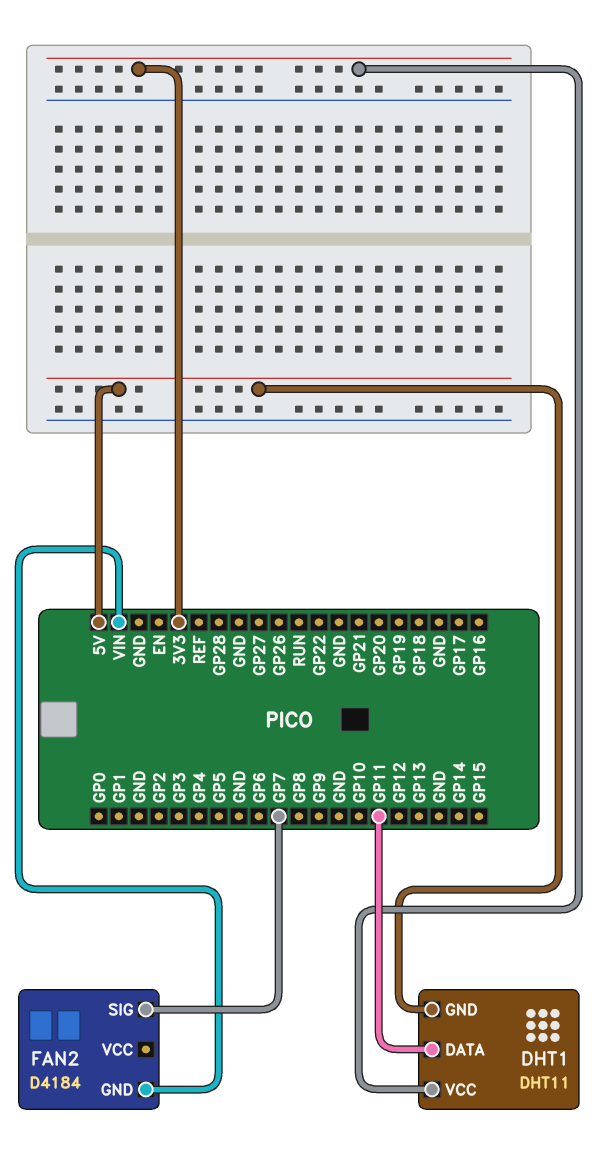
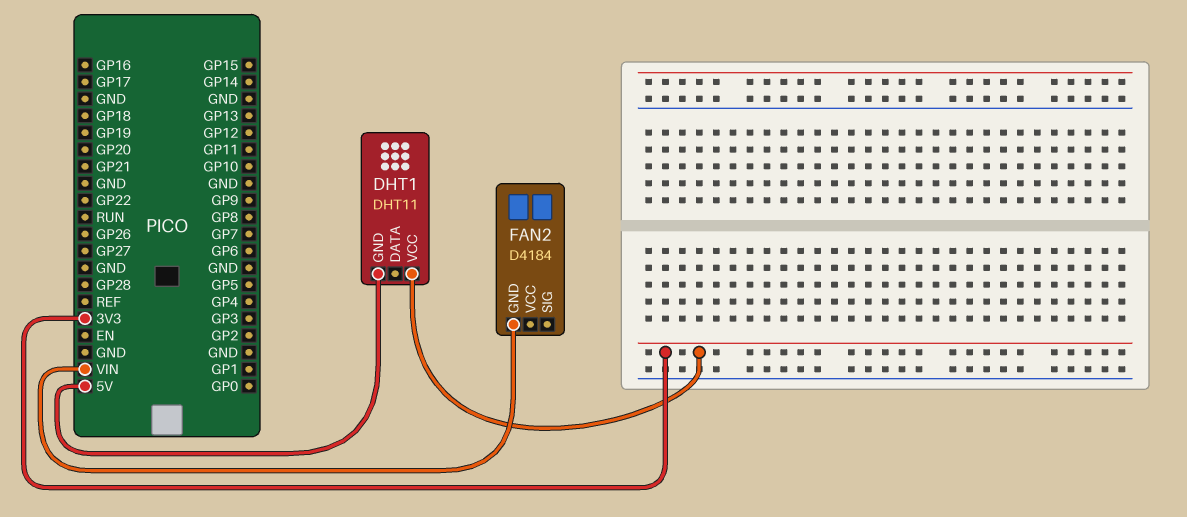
DHT1 pin DATA: GP11 -> none
FAN2 pin SIG: GP7 -> none

